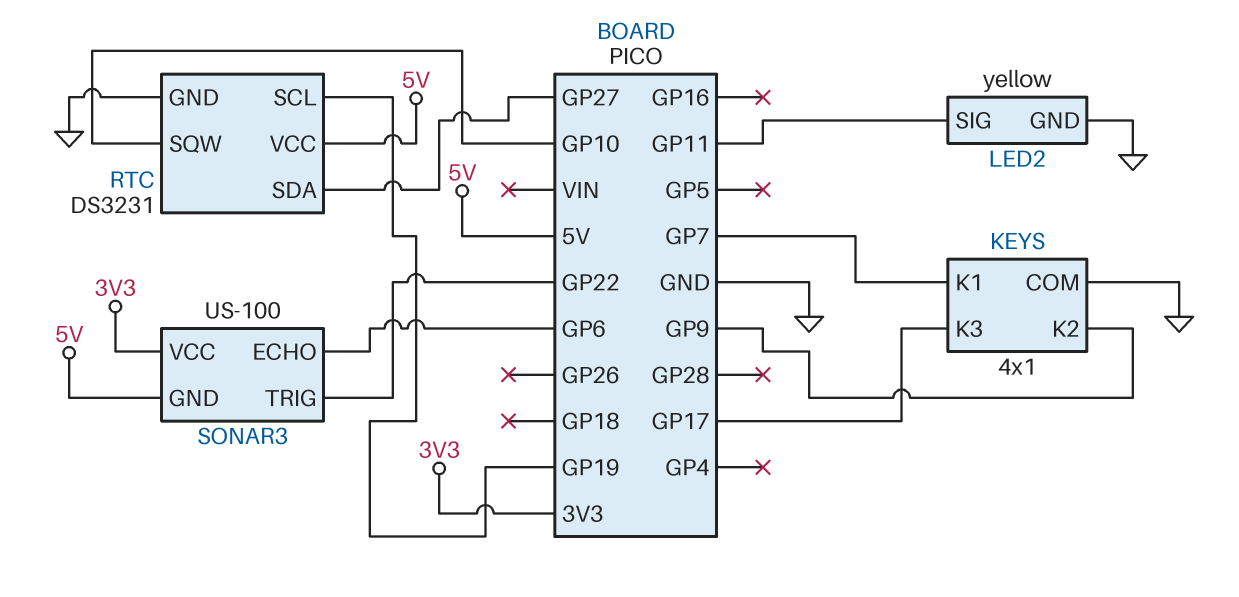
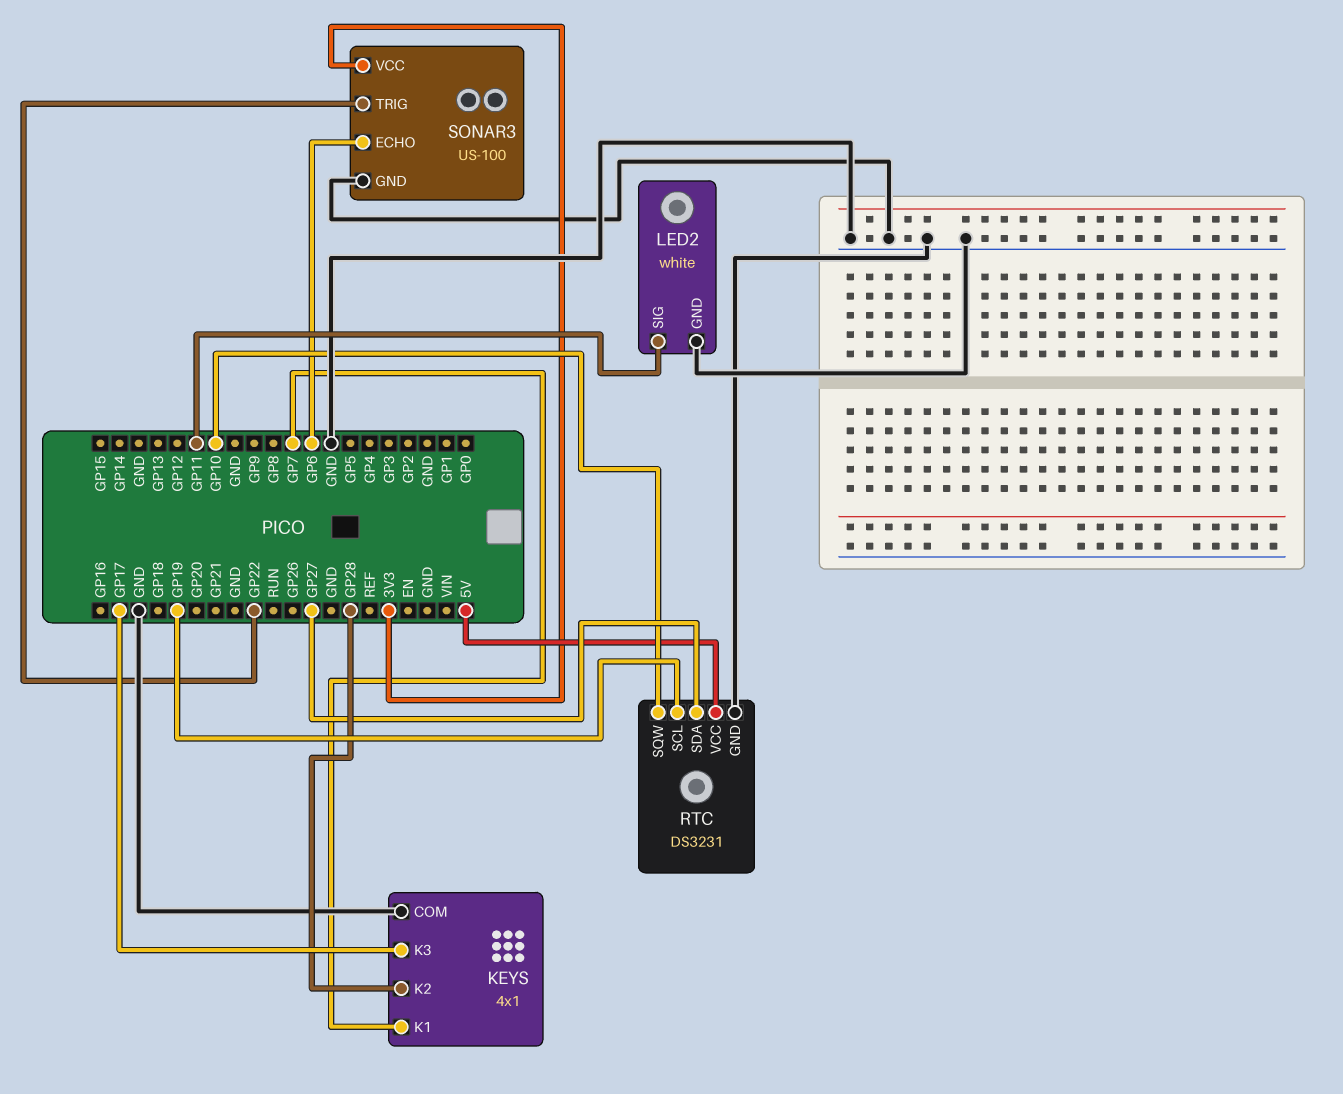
KEYS pin K2: GP9 -> GP28
LED2: yellow -> white
SONAR3 pin GND: 5V -> GND

